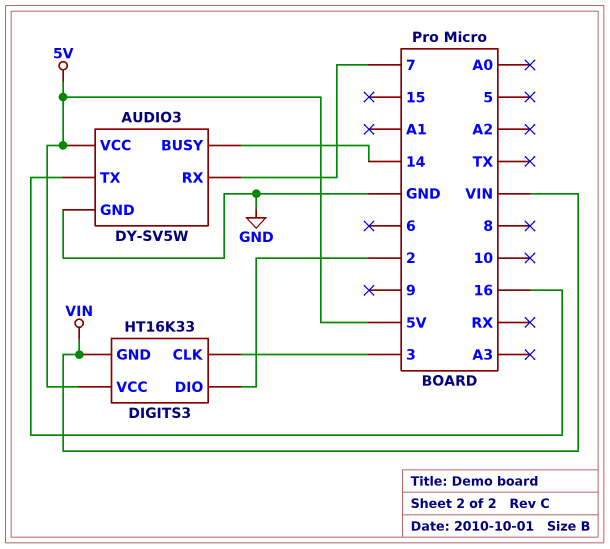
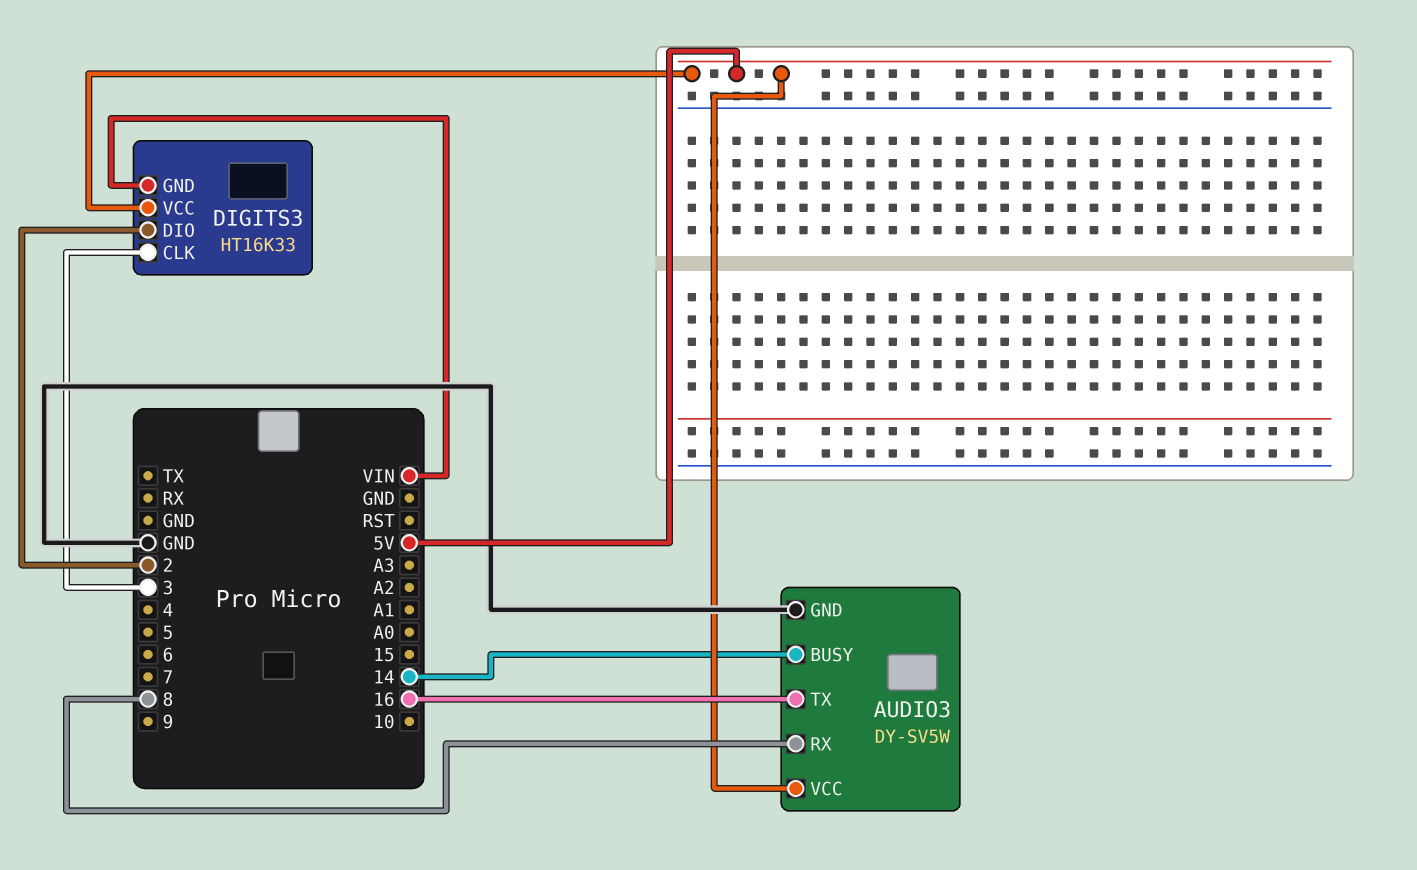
AUDIO3 pin RX: 7 -> 8

